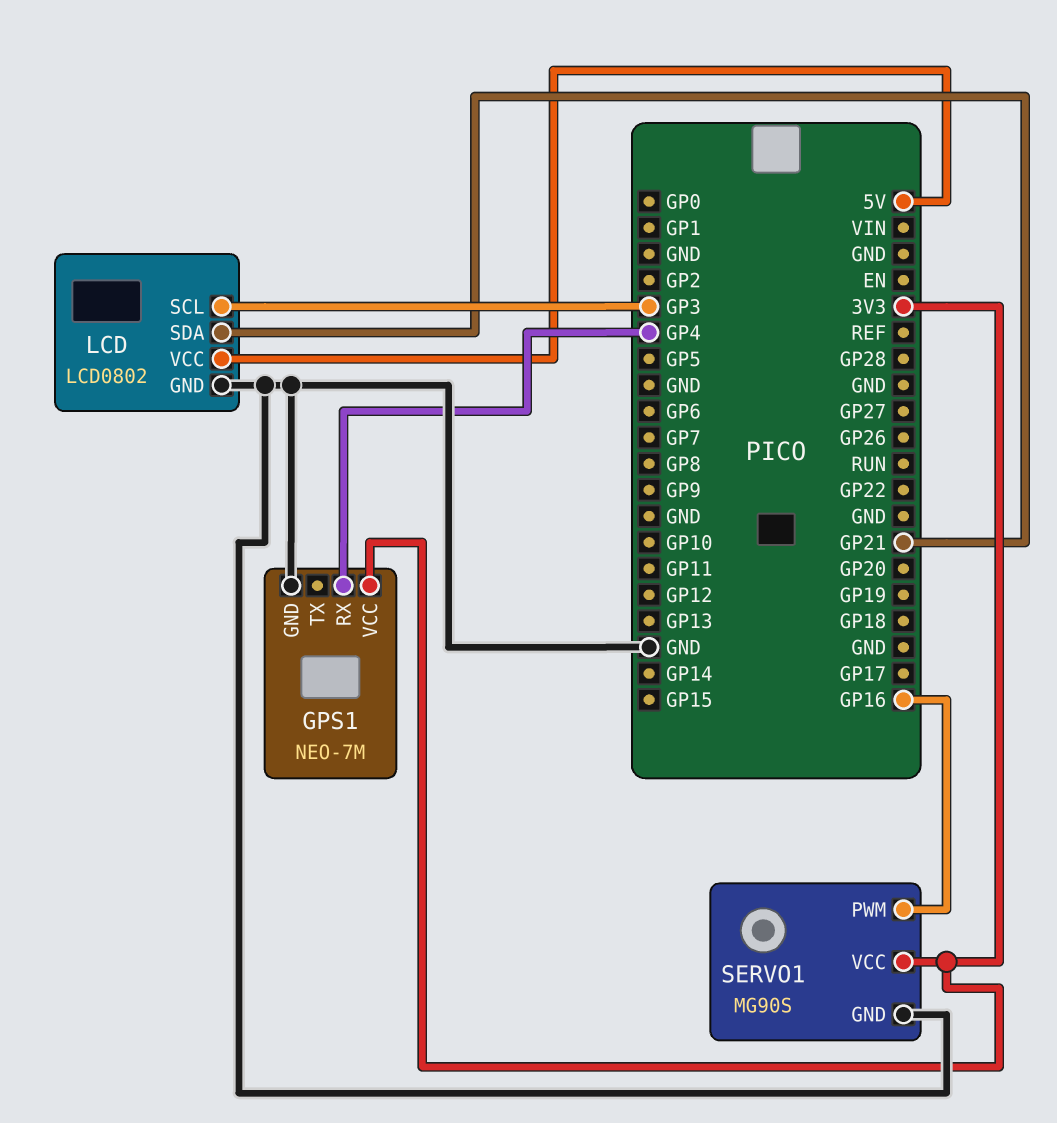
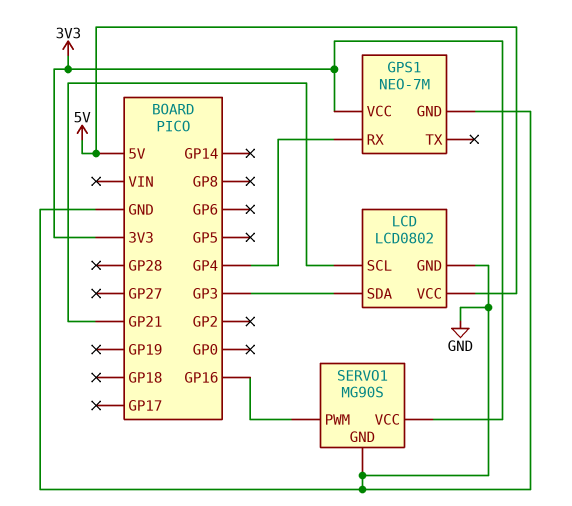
LCD pin SCL: GP3 -> GP21
LCD pin SDA: GP21 -> GP3

